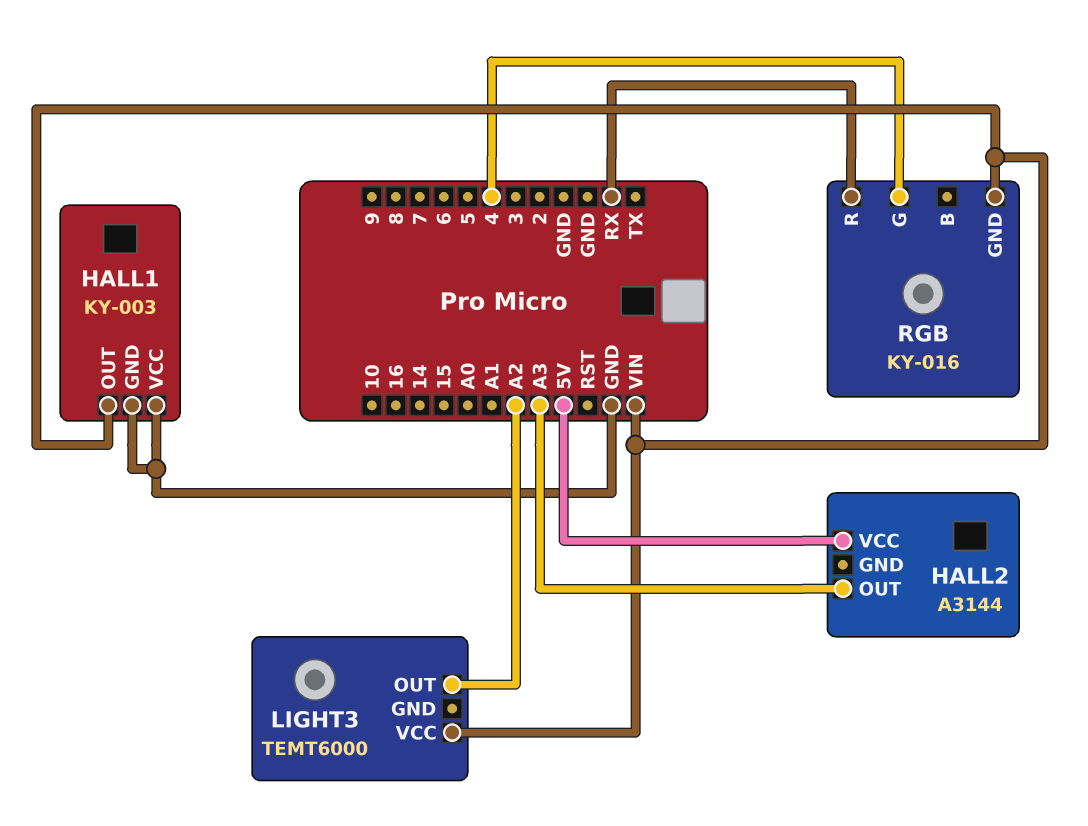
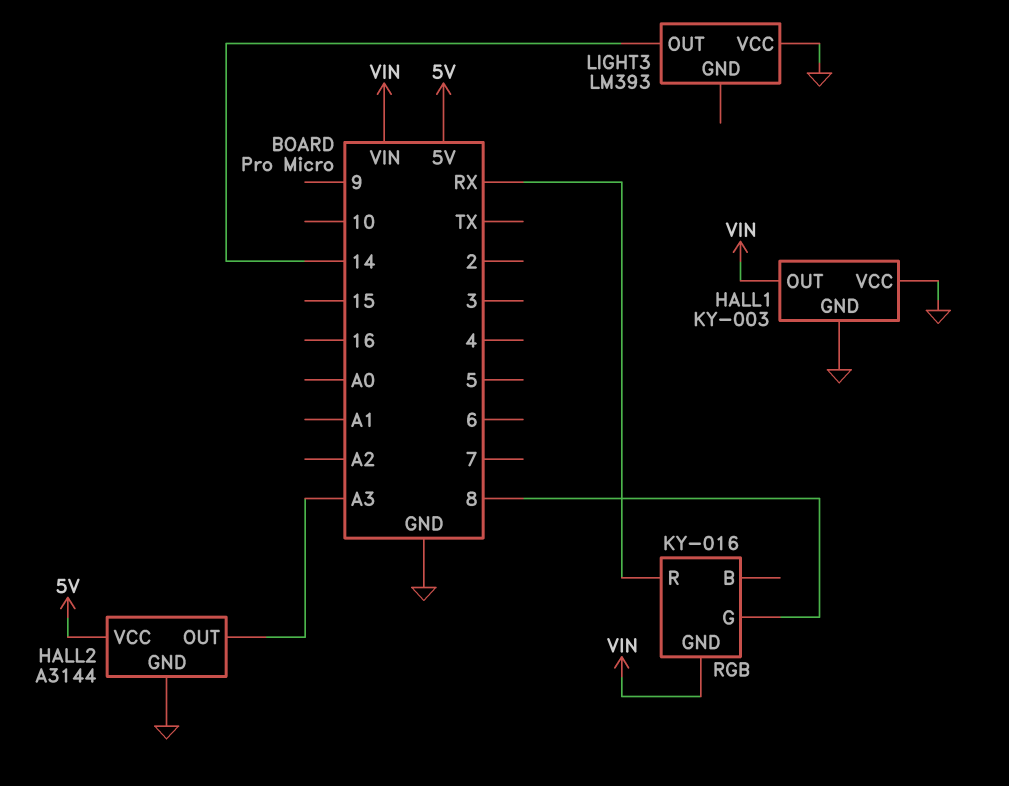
HALL2 pin GND: none -> GND
LIGHT3: TEMT6000 -> LM393
LIGHT3 pin OUT: A2 -> 14
LIGHT3 pin VCC: VIN -> GND
RGB pin G: 4 -> 8

